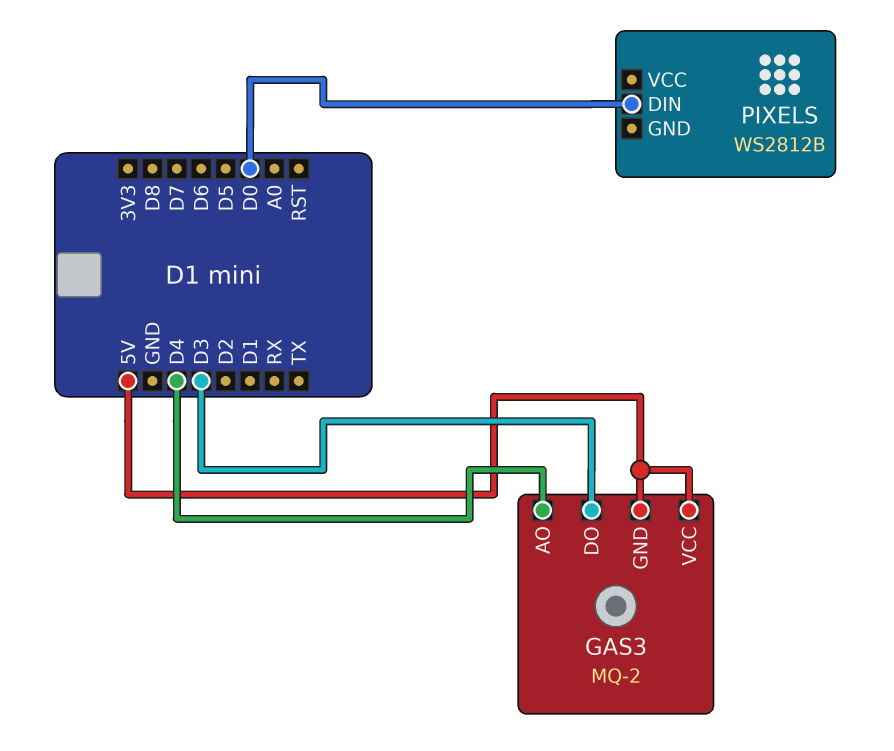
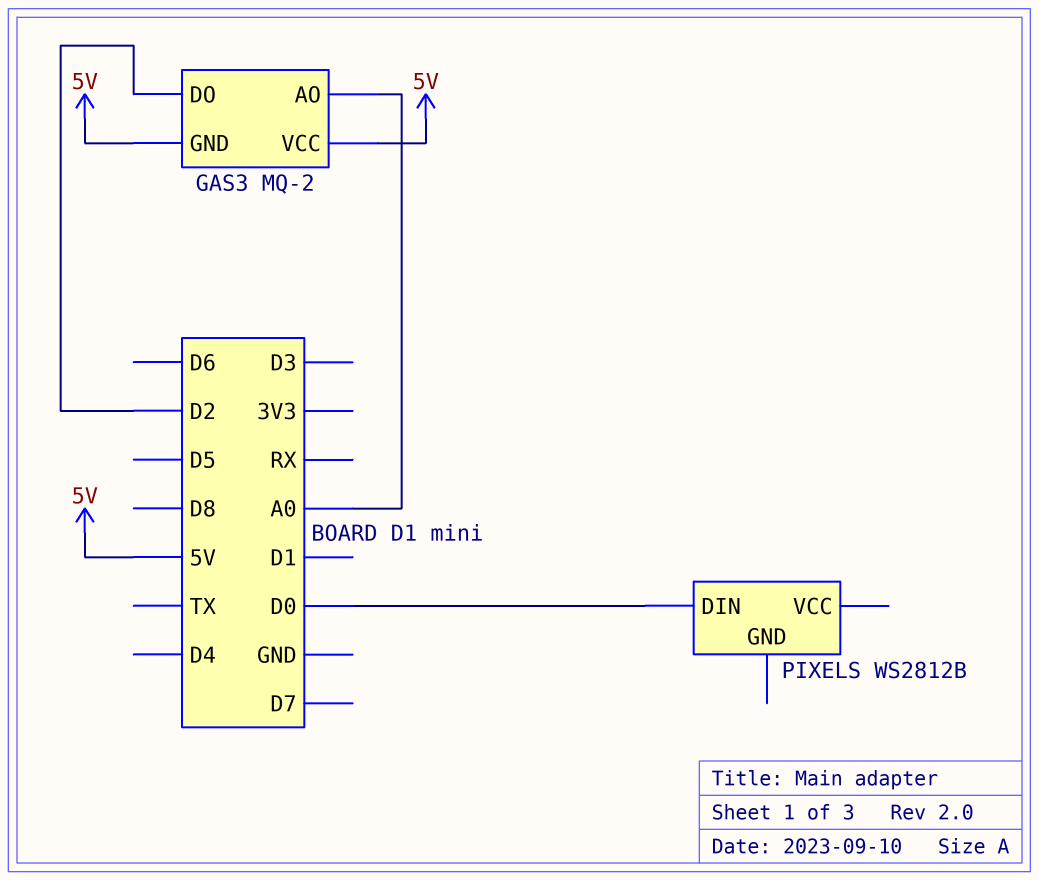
GAS3 pin AO: D4 -> A0
GAS3 pin DO: D3 -> D2

